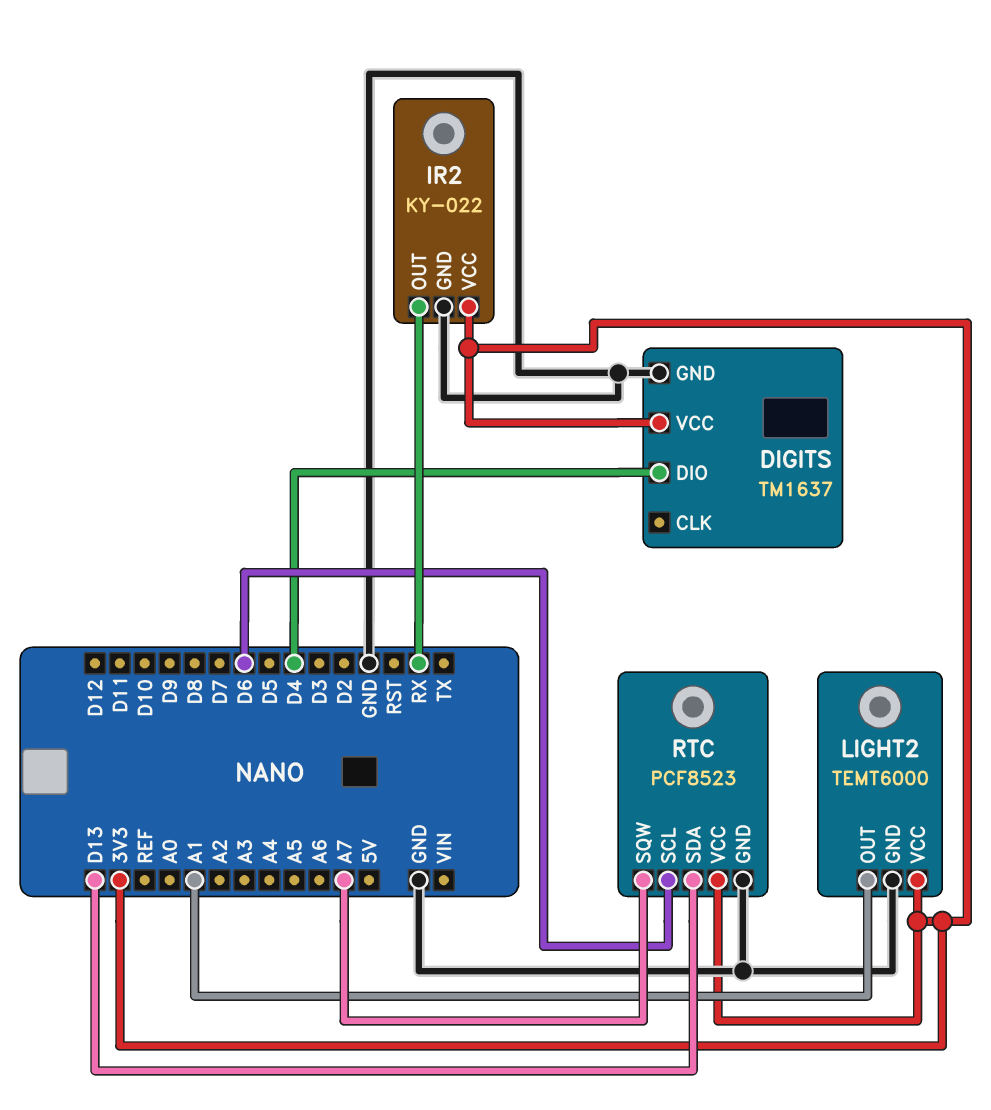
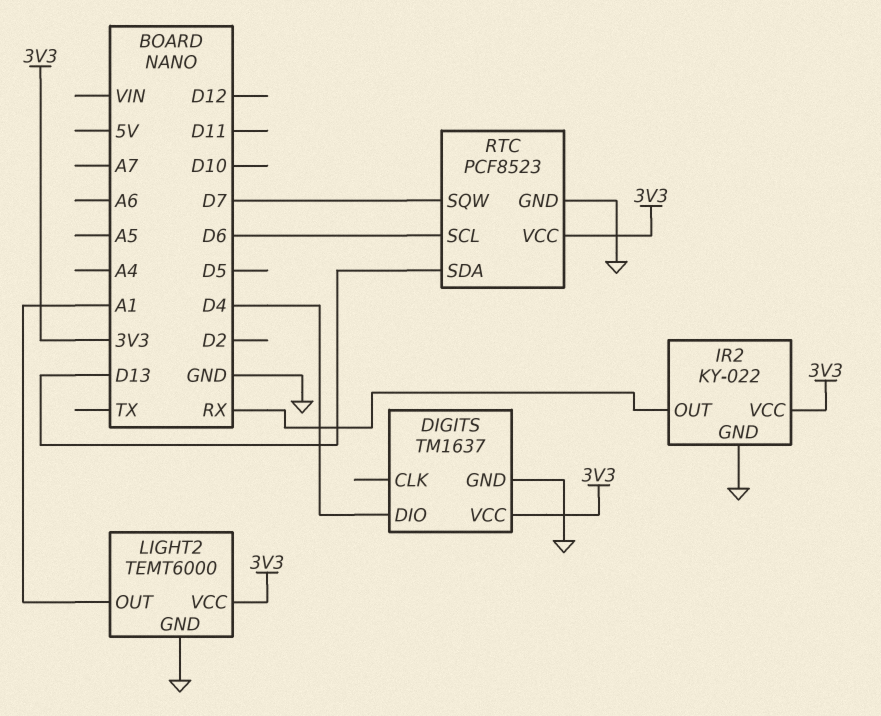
RTC pin SQW: A7 -> D7

